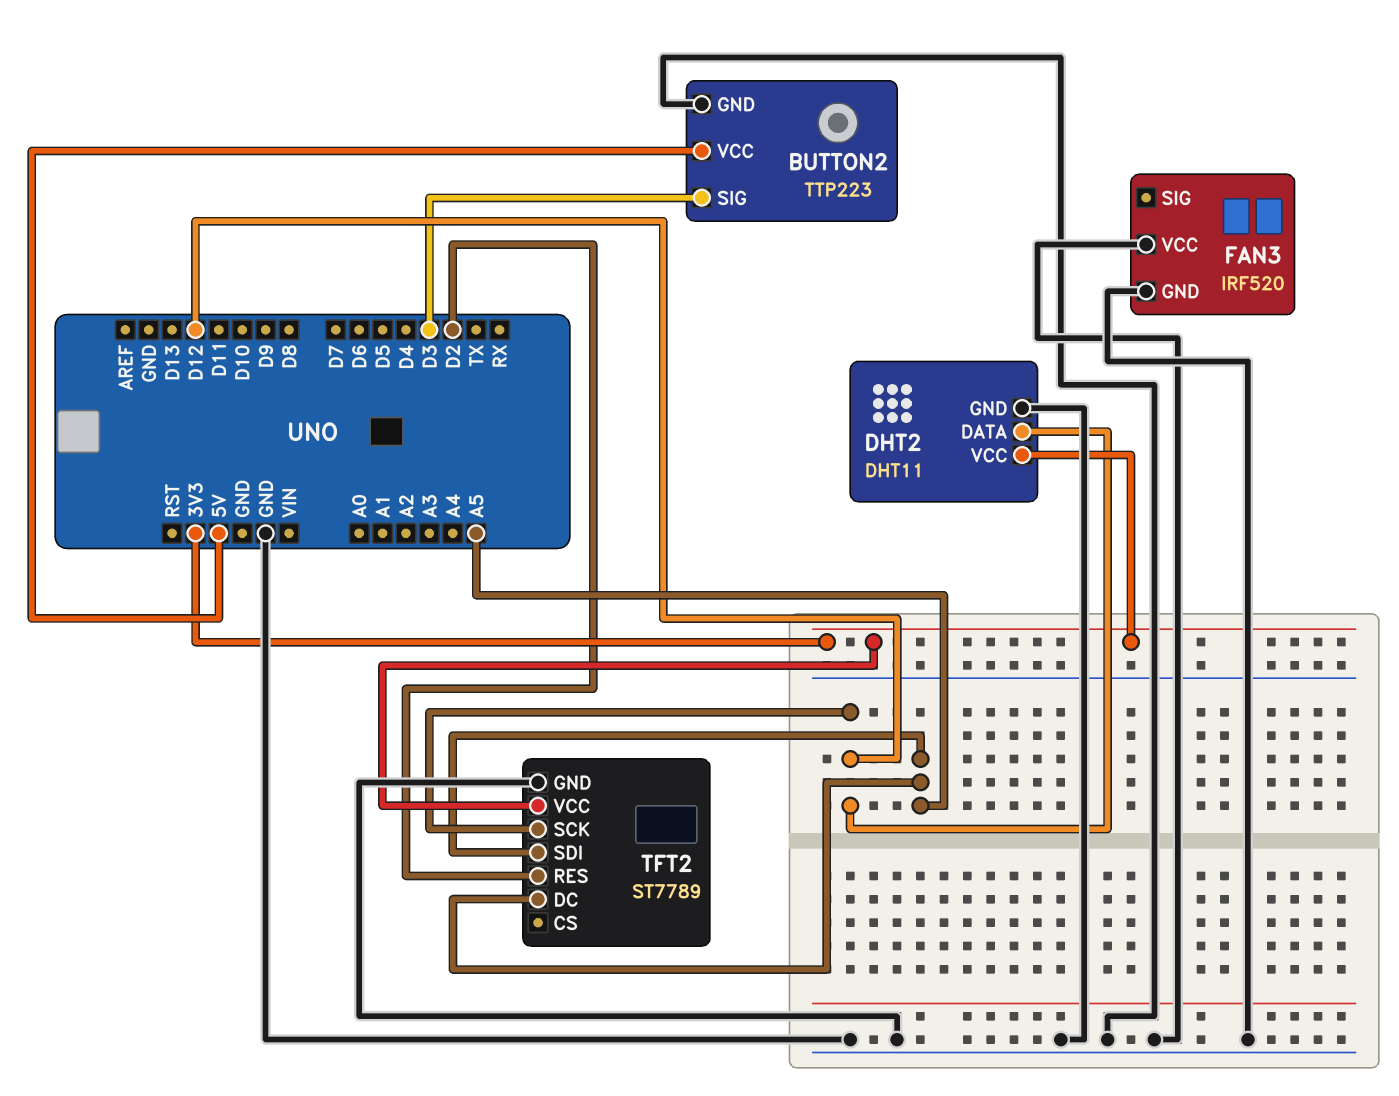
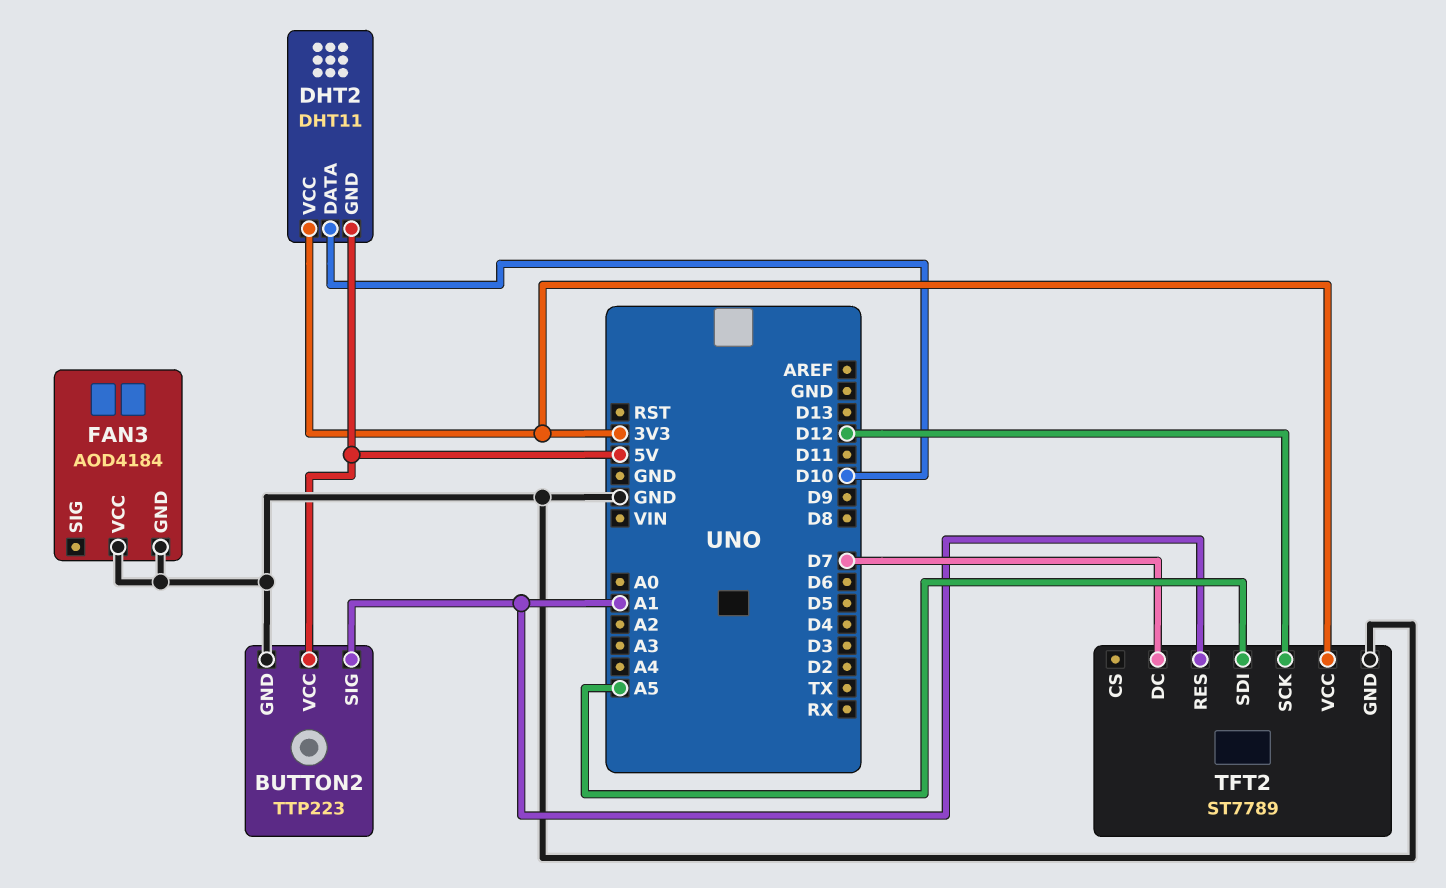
BUTTON2 pin SIG: D3 -> A1
DHT2 pin DATA: D12 -> D10
DHT2 pin GND: GND -> 5V
FAN3: IRF520 -> AOD4184
TFT2 pin DC: A5 -> D7
TFT2 pin RES: D2 -> A1

